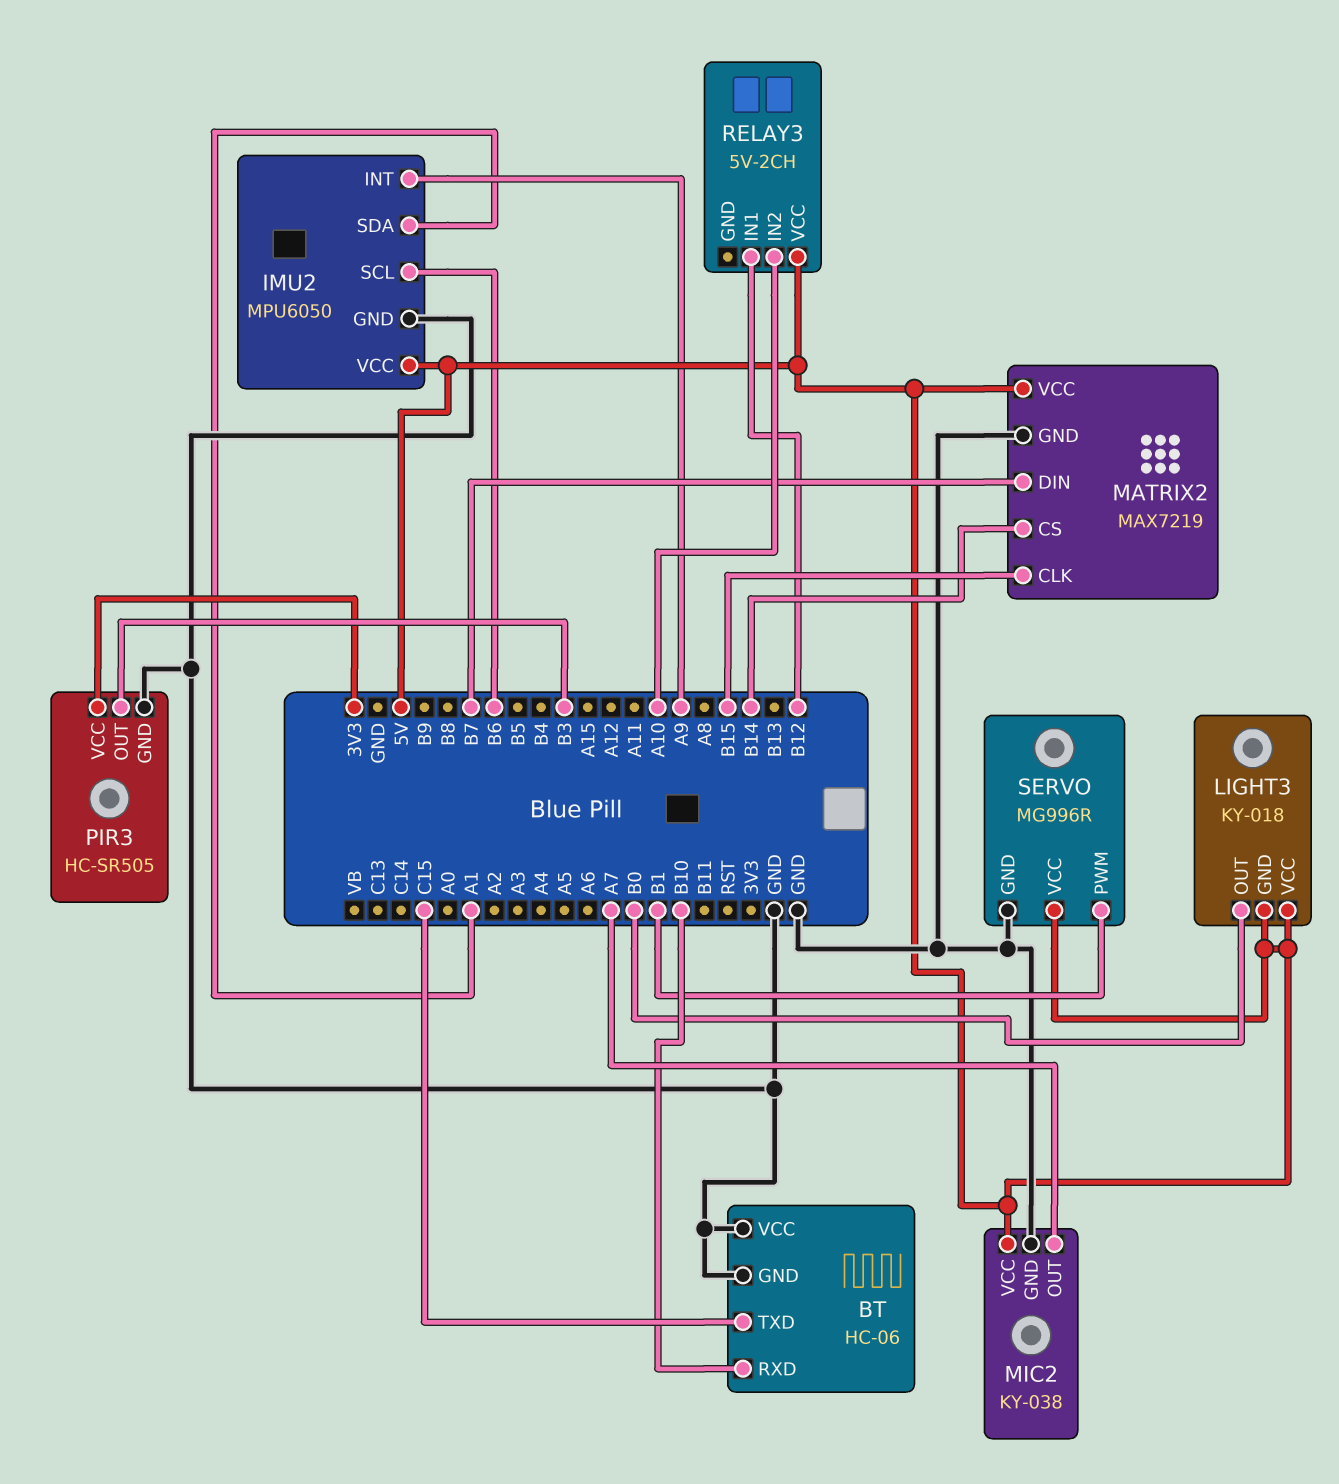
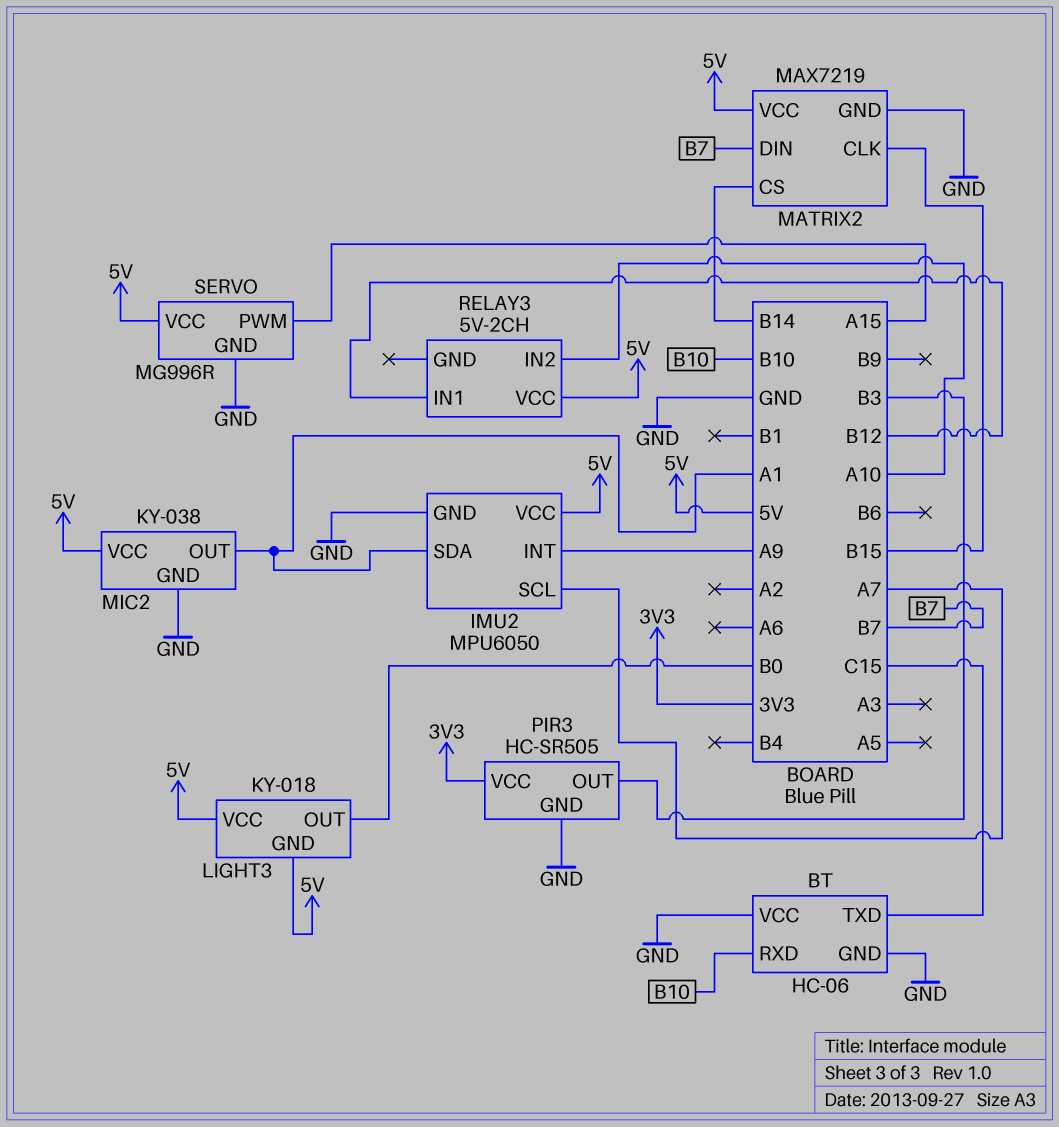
IMU2 pin SCL: B6 -> A7
MIC2 pin OUT: A7 -> A1
SERVO pin PWM: B1 -> A15

